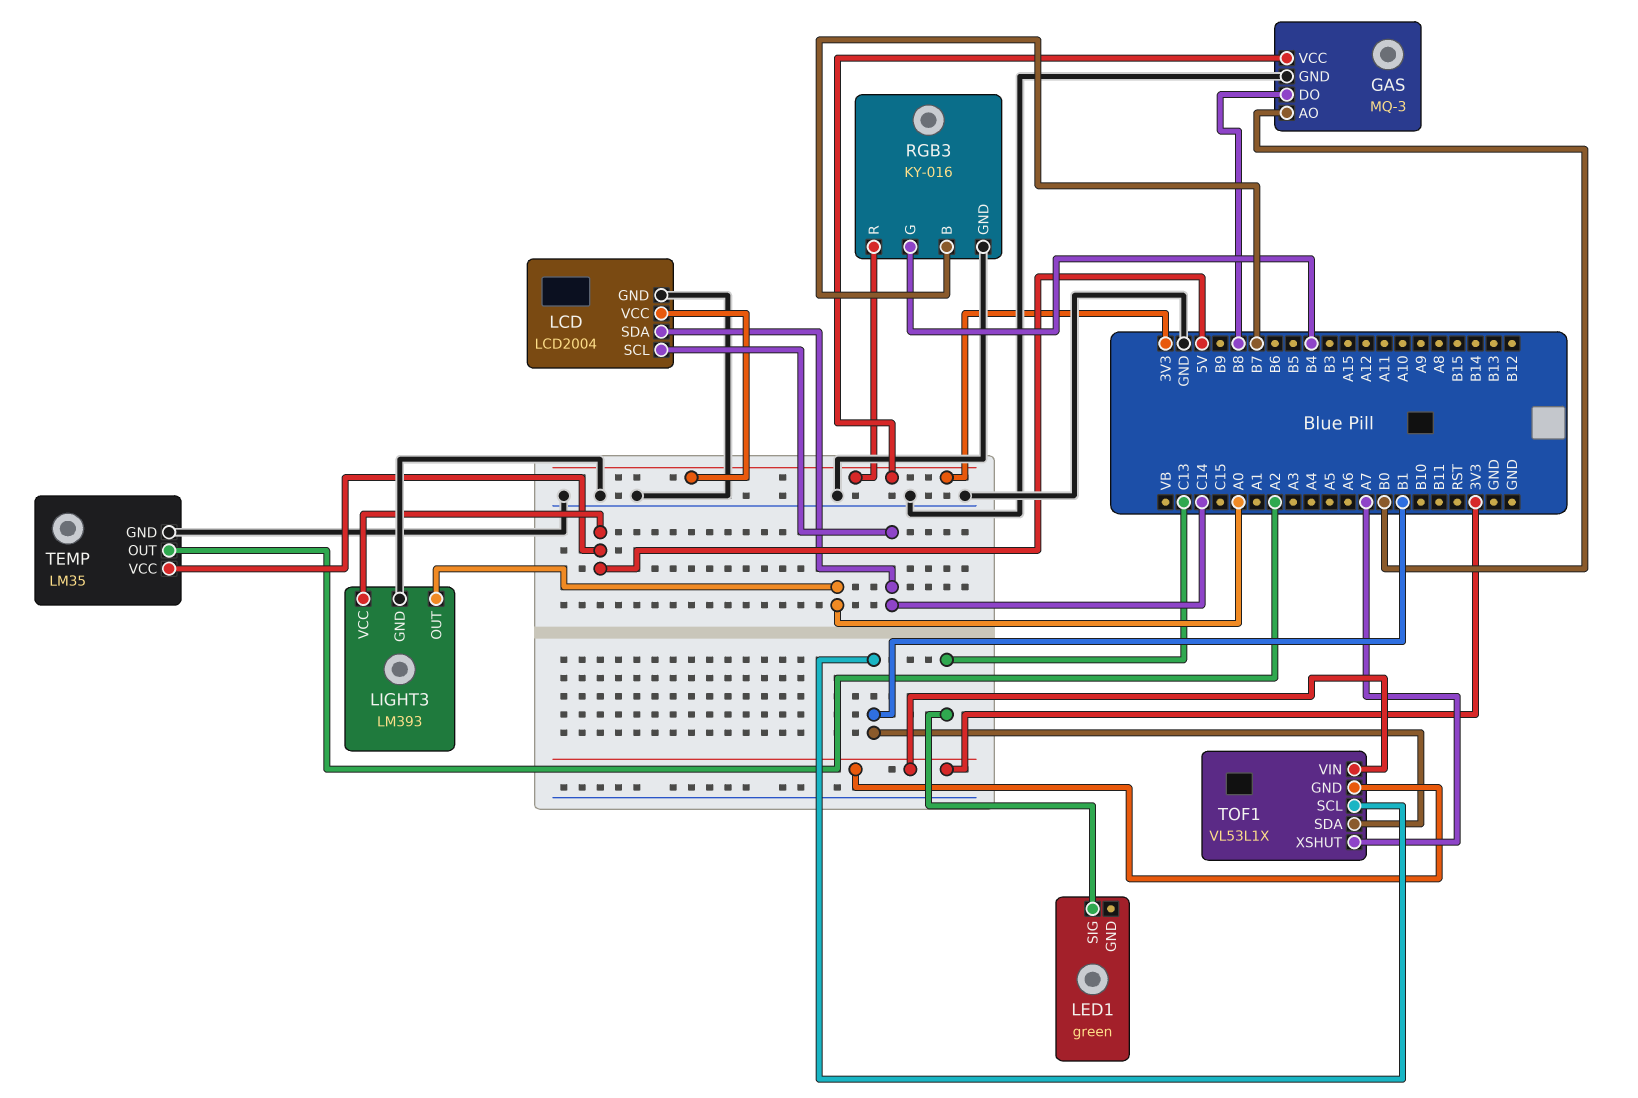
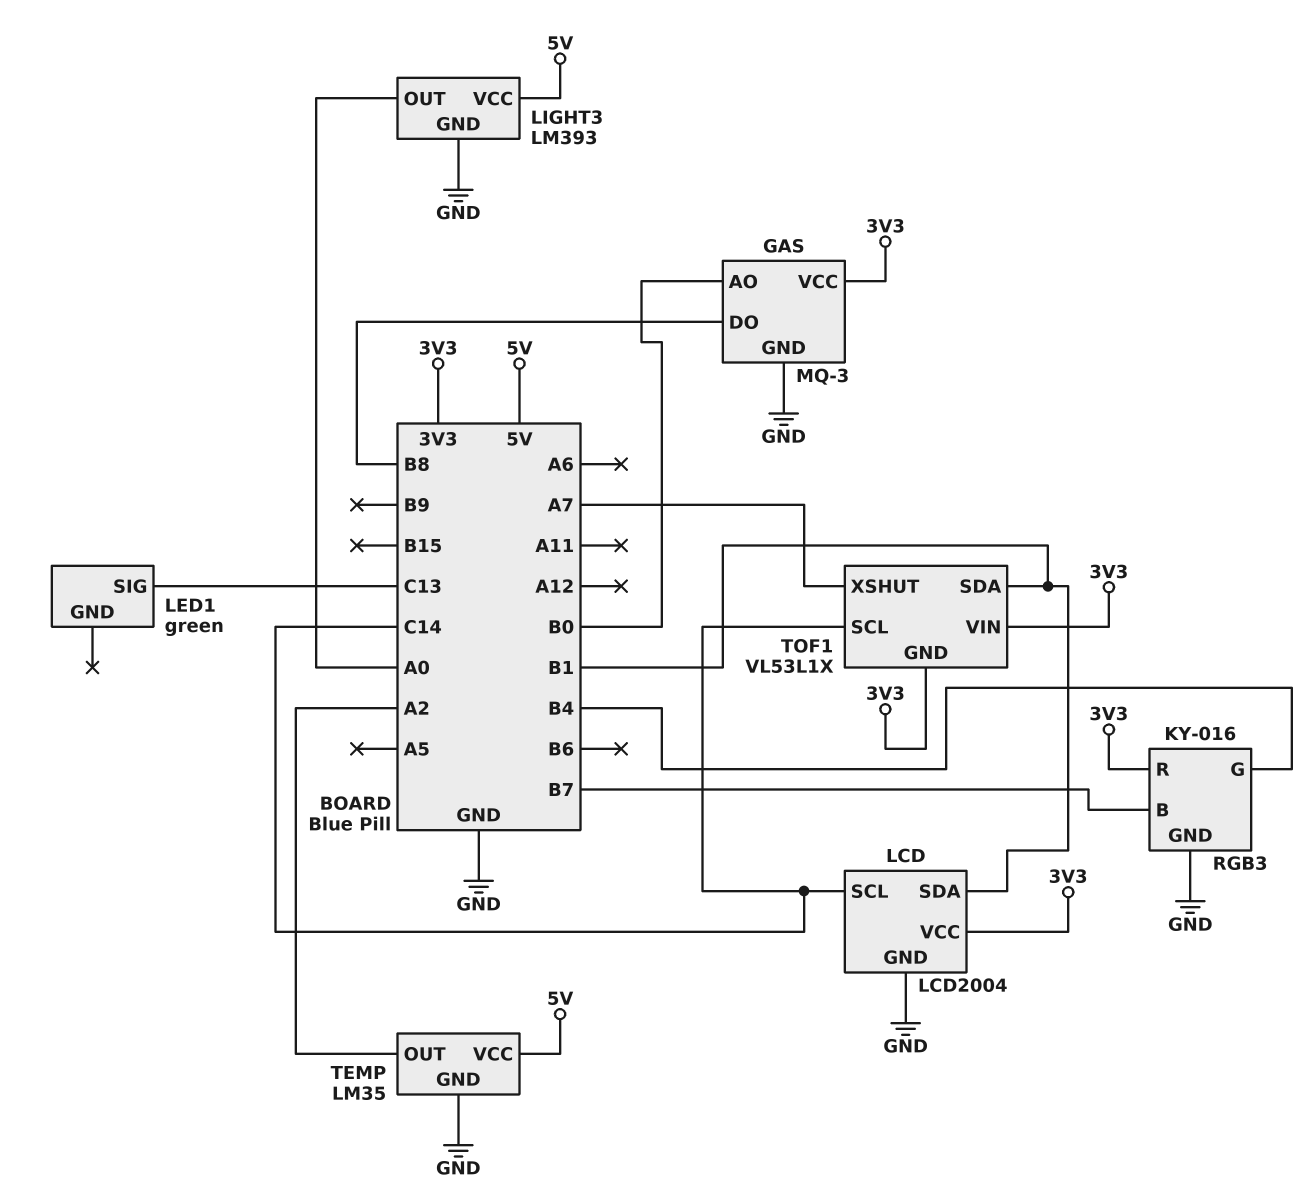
LCD pin SDA: C14 -> B1
TOF1 pin SCL: B1 -> C14

